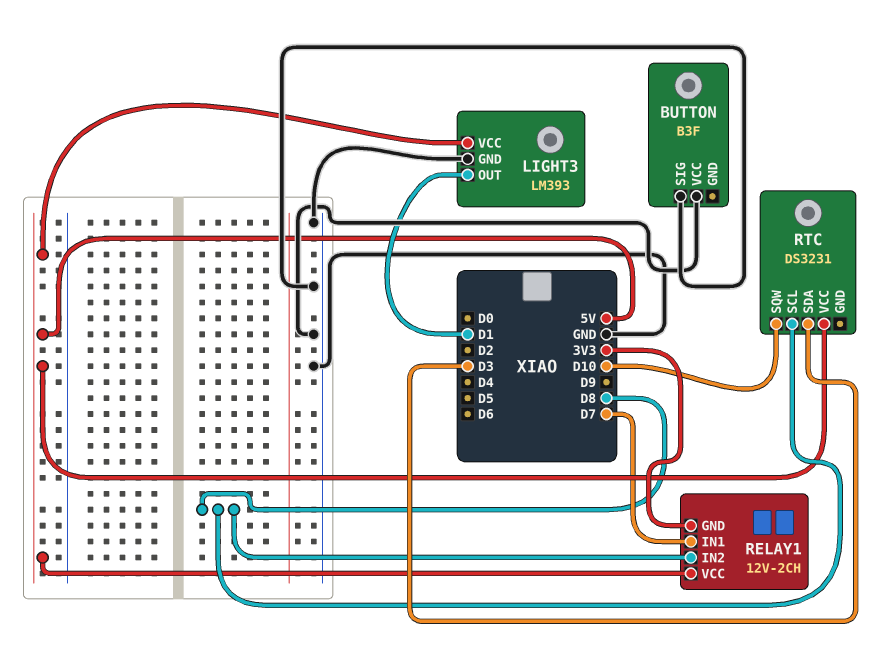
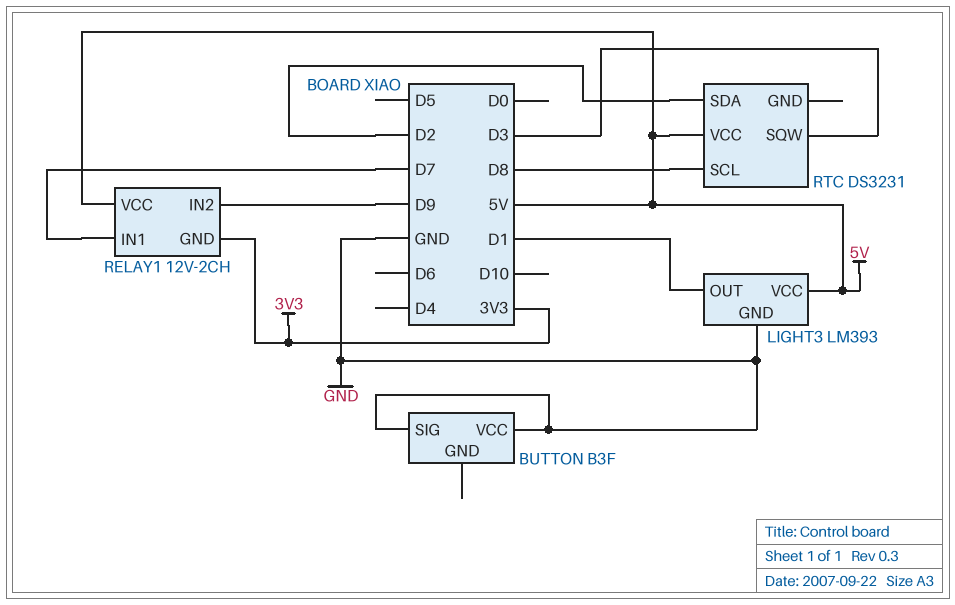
RELAY1 pin IN2: D8 -> D9
RTC pin SDA: D3 -> D2
RTC pin SQW: D10 -> D3

